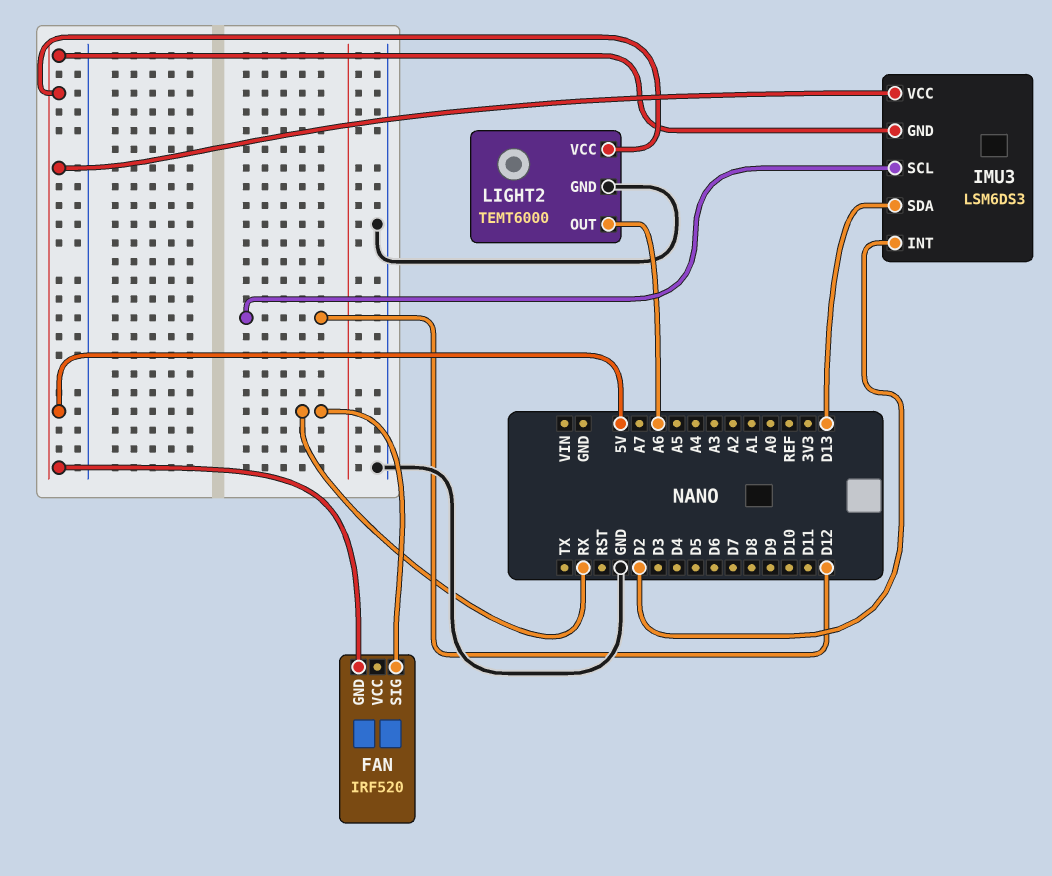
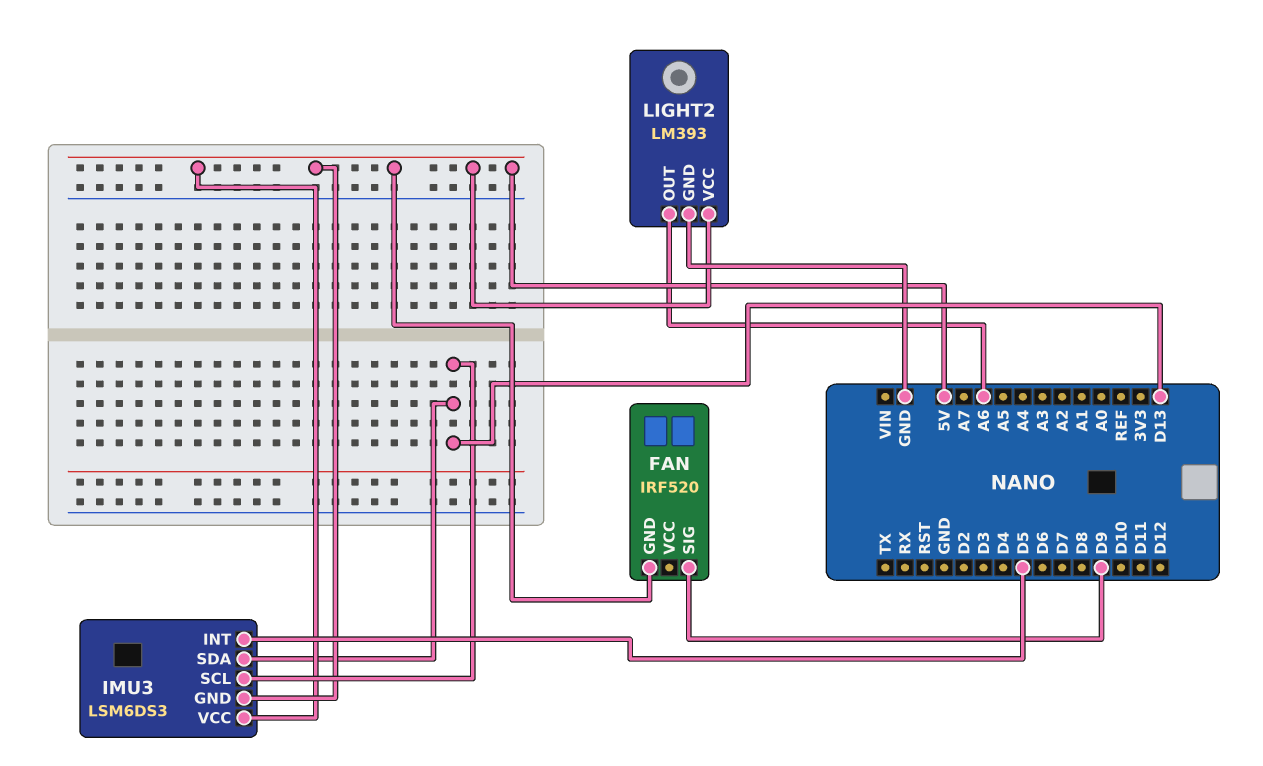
FAN pin SIG: RX -> D9
IMU3 pin INT: D2 -> D5
IMU3 pin SCL: D12 -> D13
LIGHT2: TEMT6000 -> LM393

